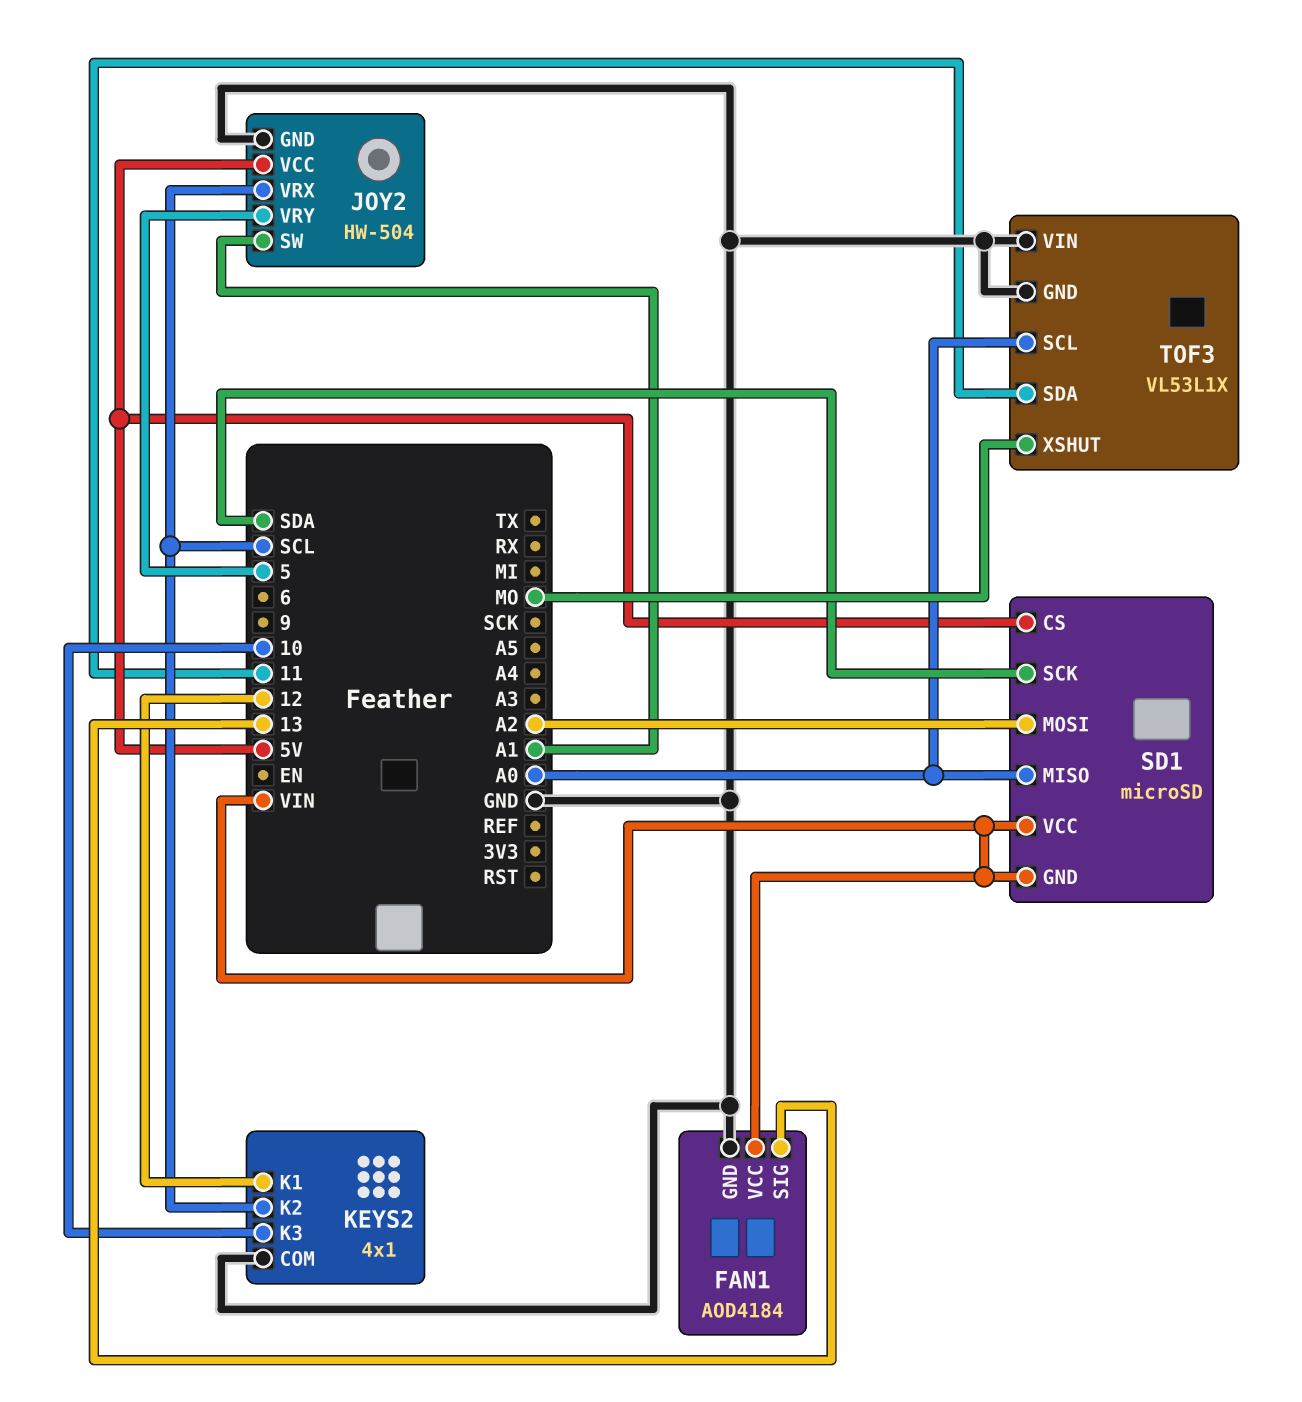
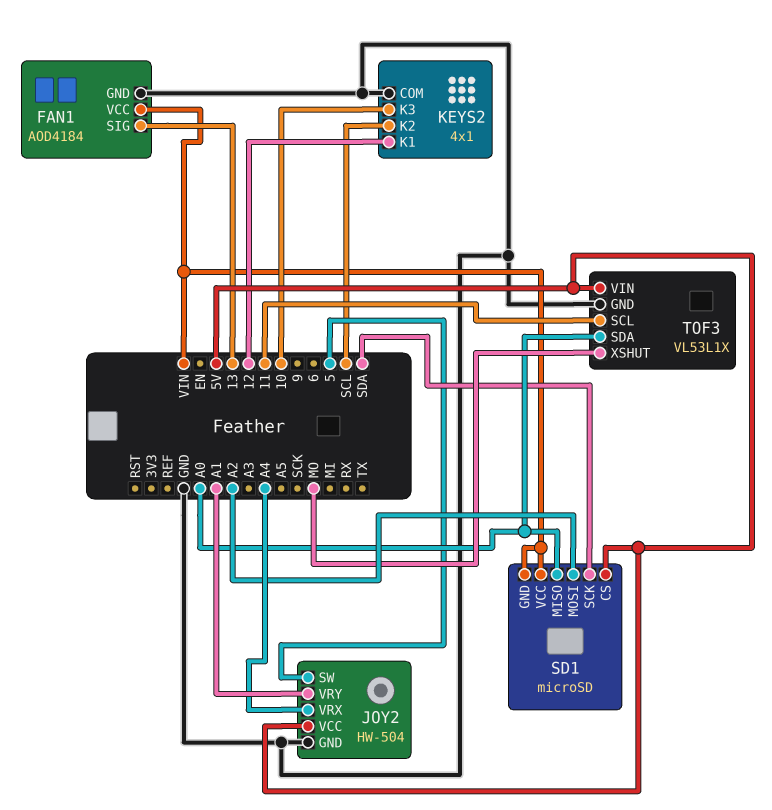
JOY2 pin SW: A1 -> 5
JOY2 pin VRX: SCL -> A4
JOY2 pin VRY: 5 -> A1
TOF3 pin SCL: A0 -> 11
TOF3 pin SDA: 11 -> A0
TOF3 pin VIN: GND -> 5V

